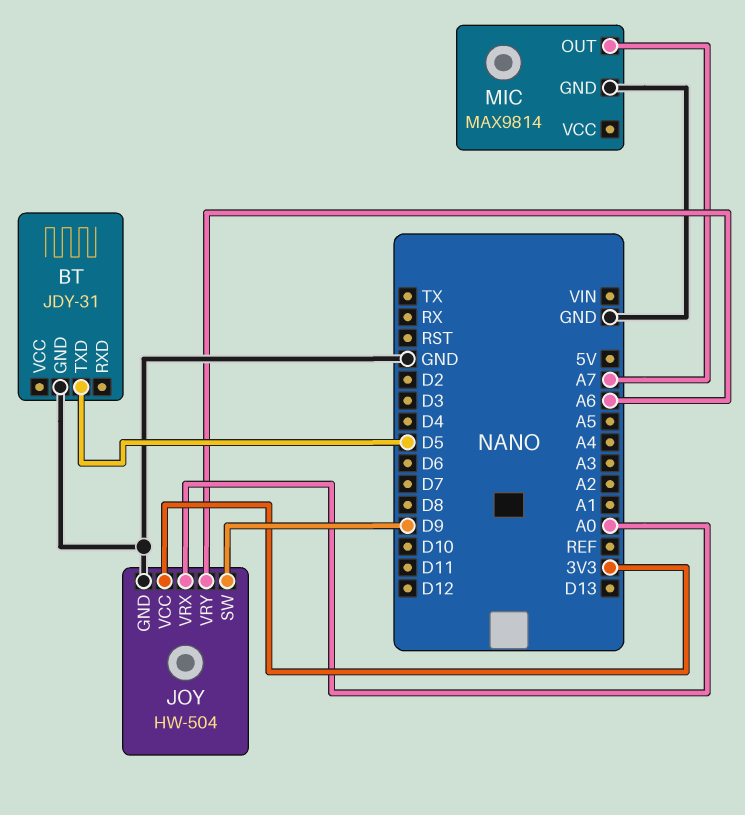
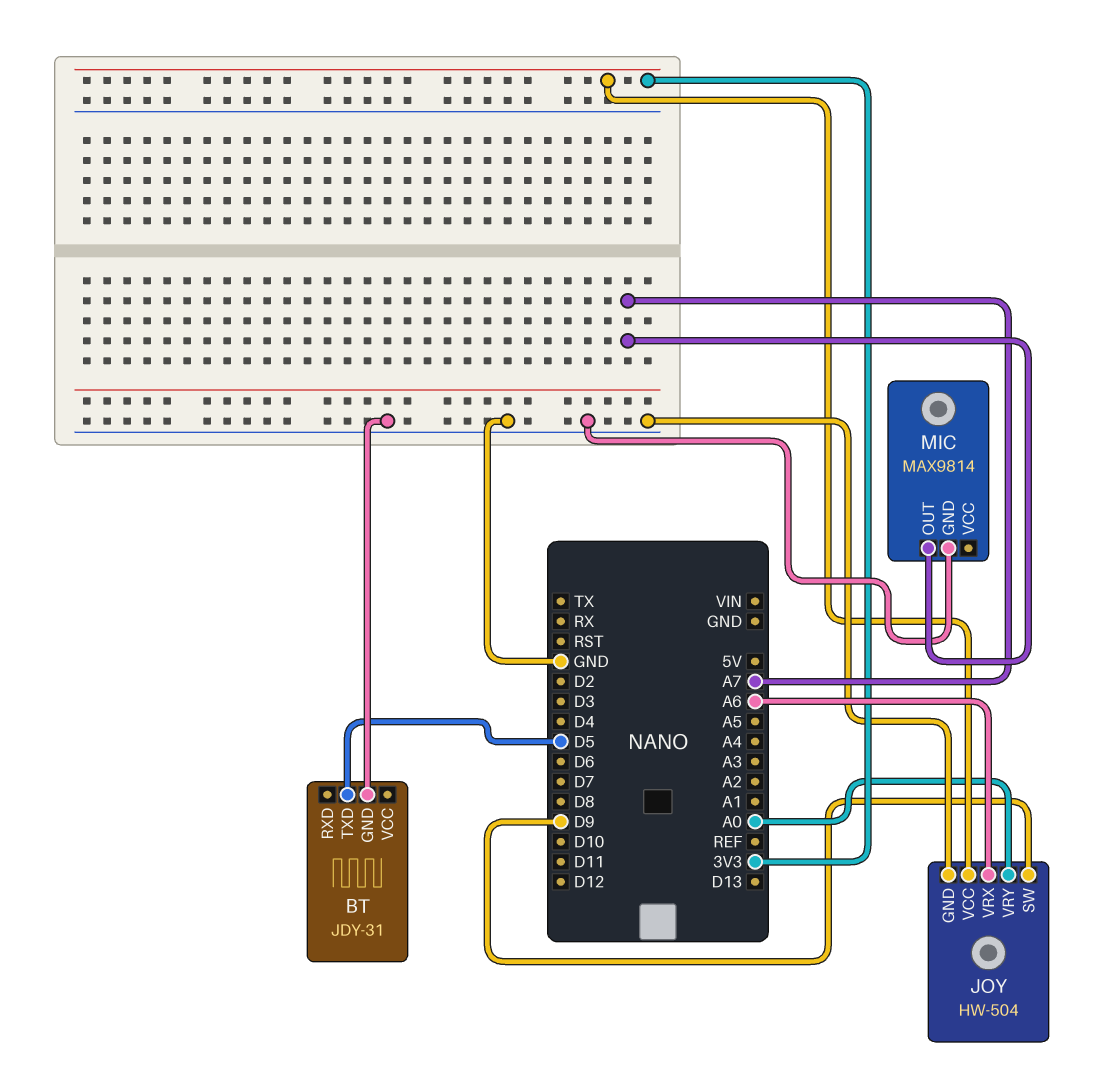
JOY pin VRX: A0 -> A6
JOY pin VRY: A6 -> A0

